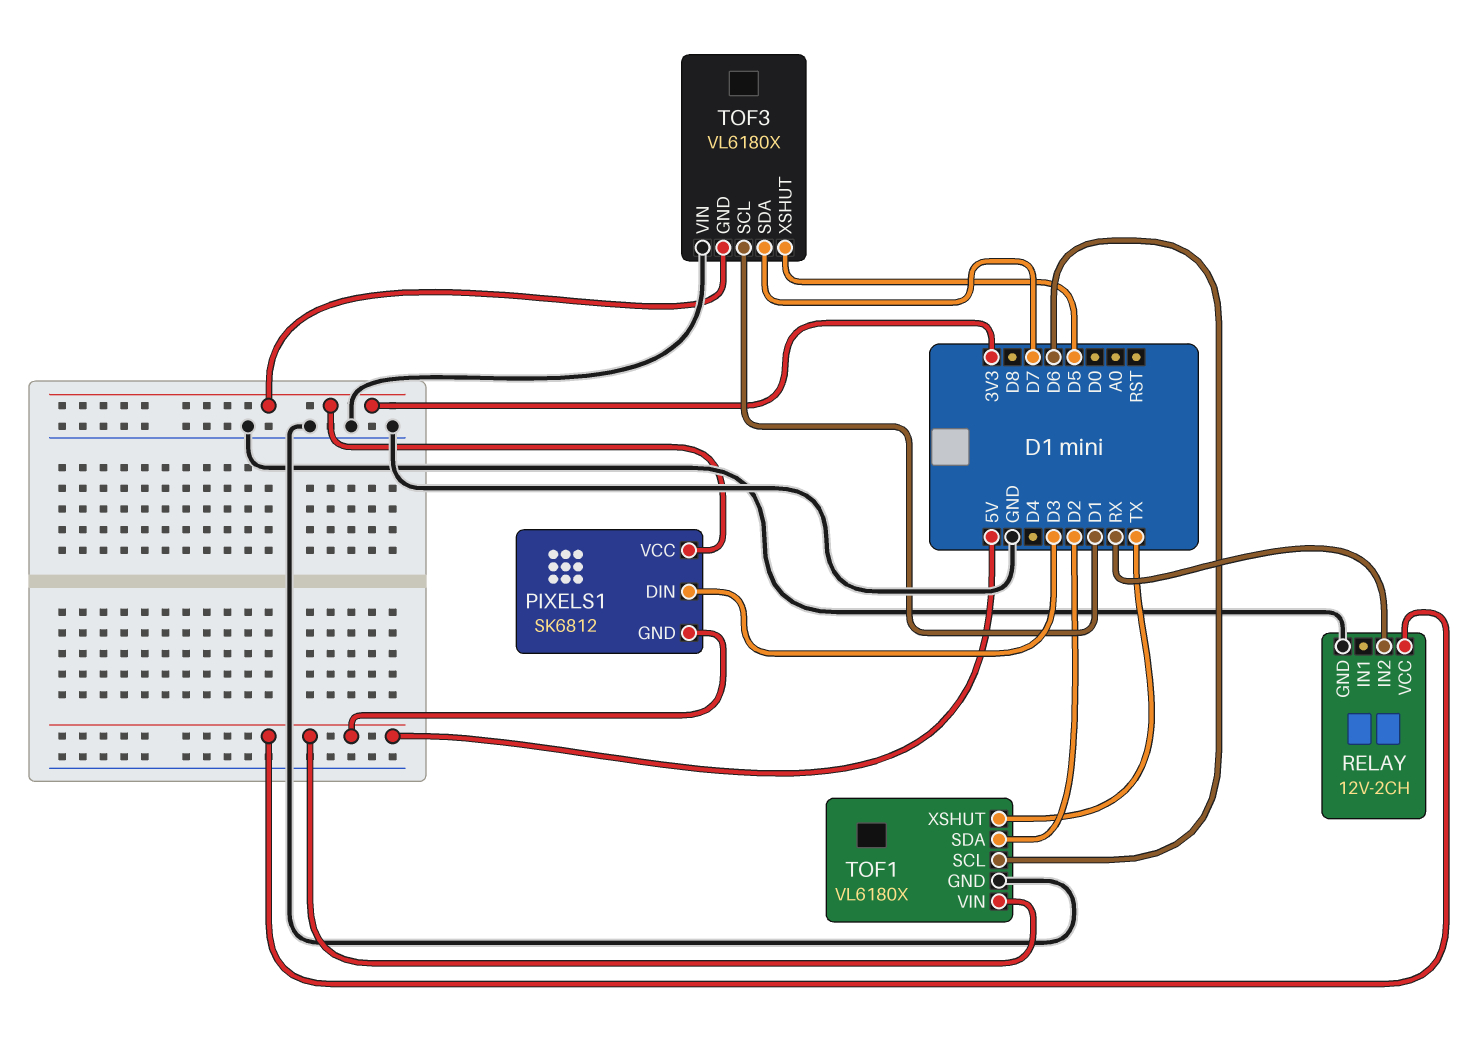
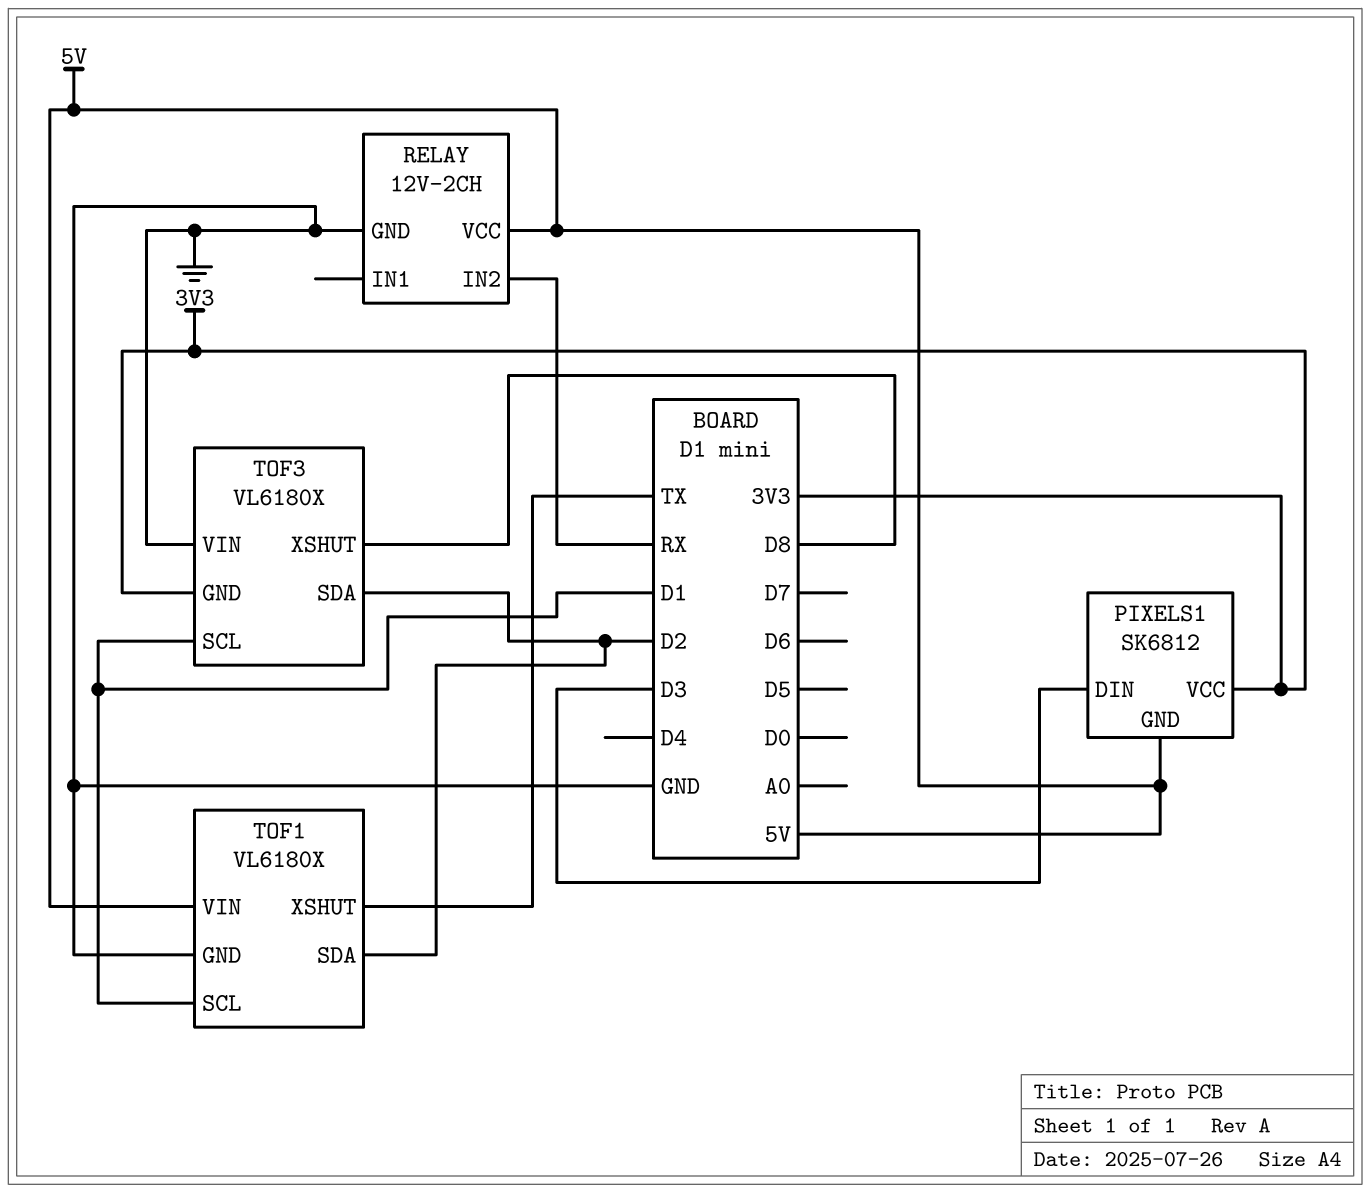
TOF1 pin SCL: D6 -> D1
TOF3 pin SDA: D7 -> D2
TOF3 pin XSHUT: D5 -> D8

